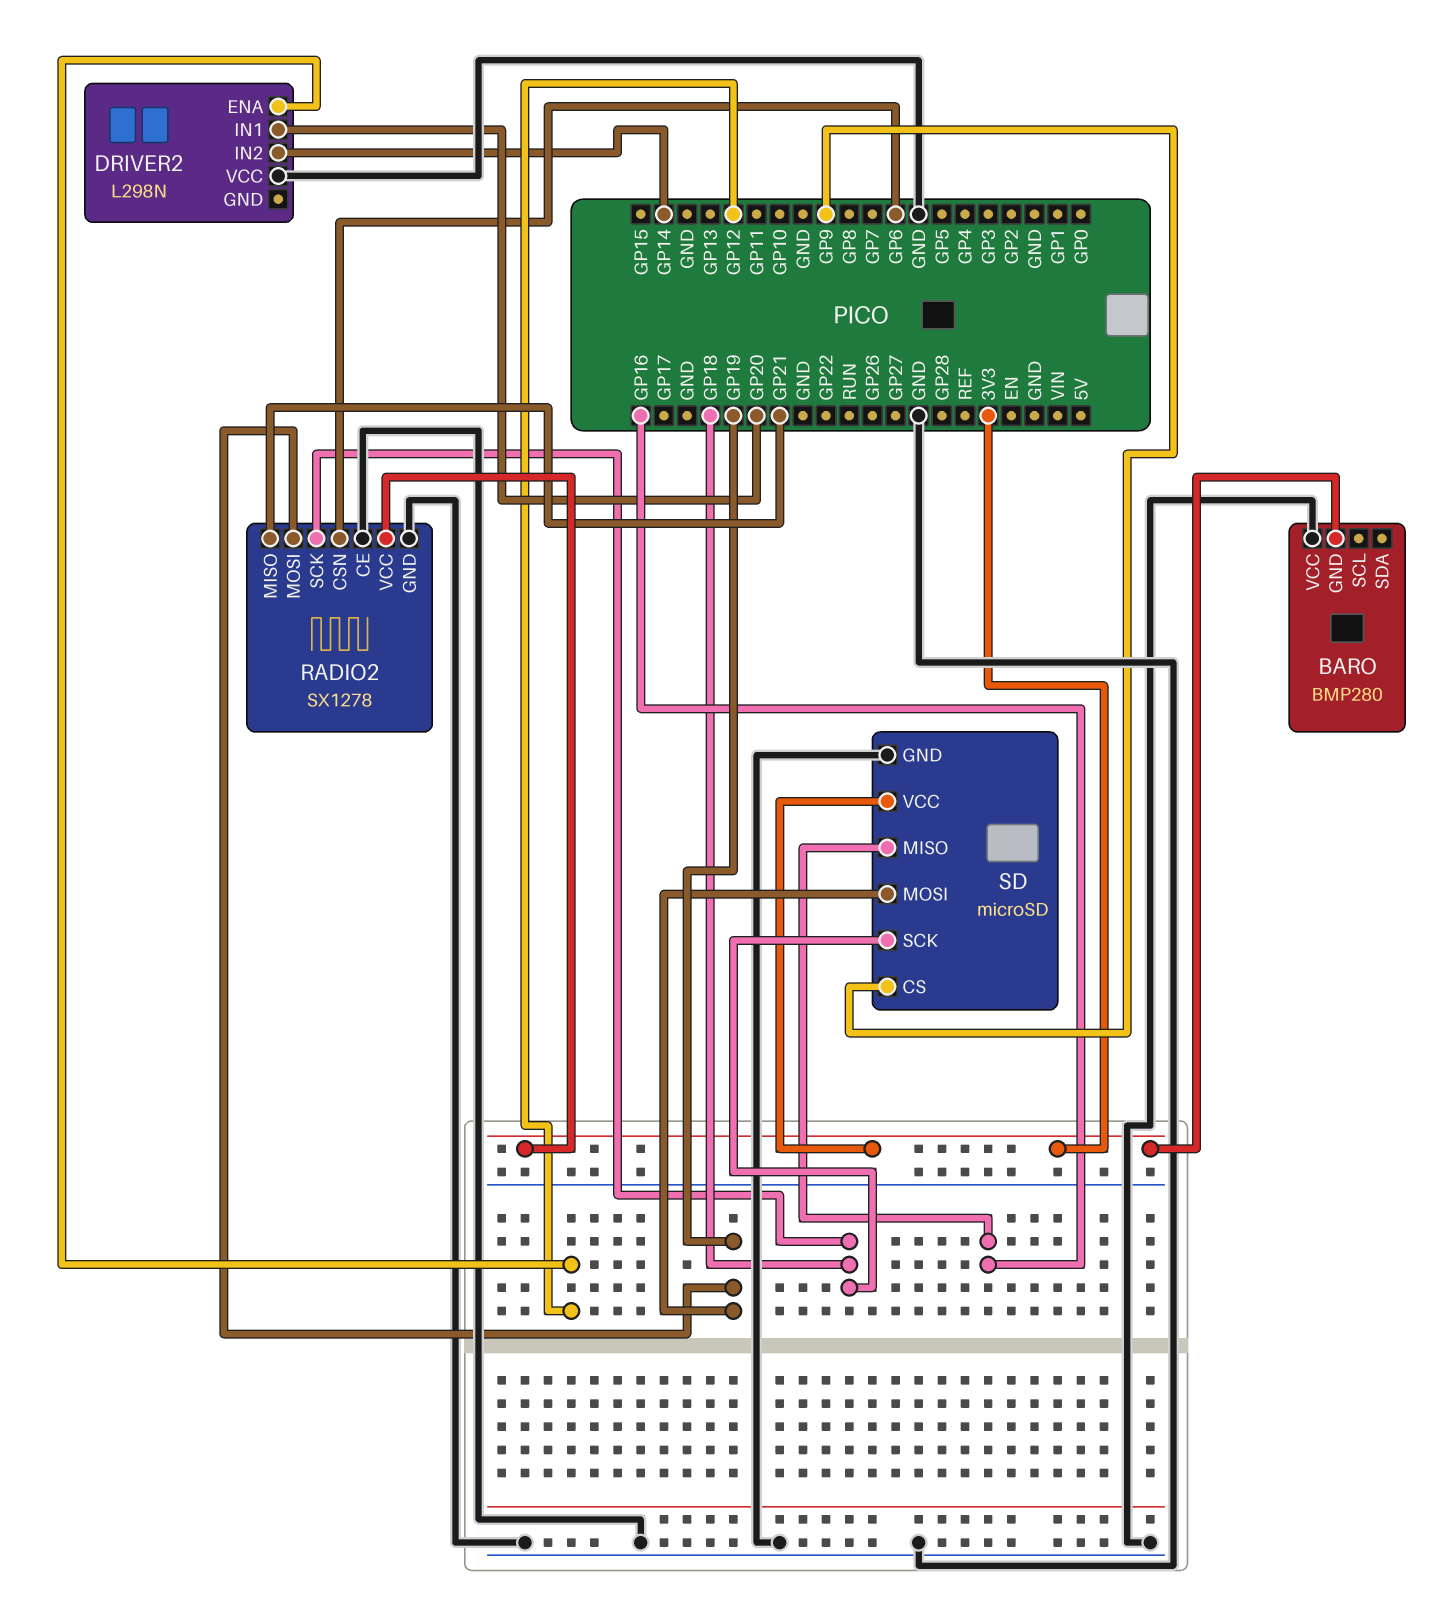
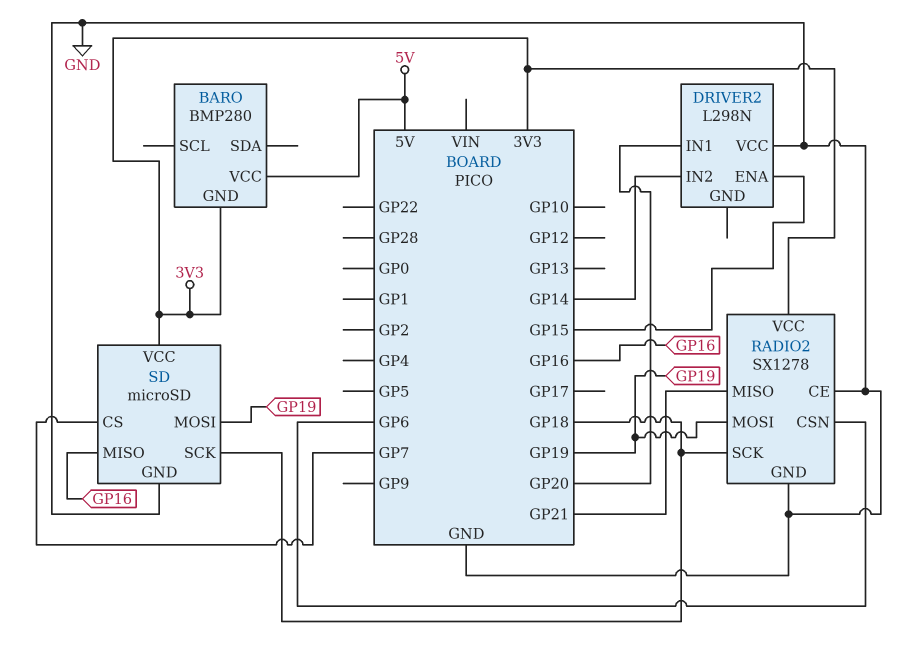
BARO pin VCC: GND -> 5V
DRIVER2 pin ENA: GP12 -> GP15
SD pin CS: GP9 -> GP7

